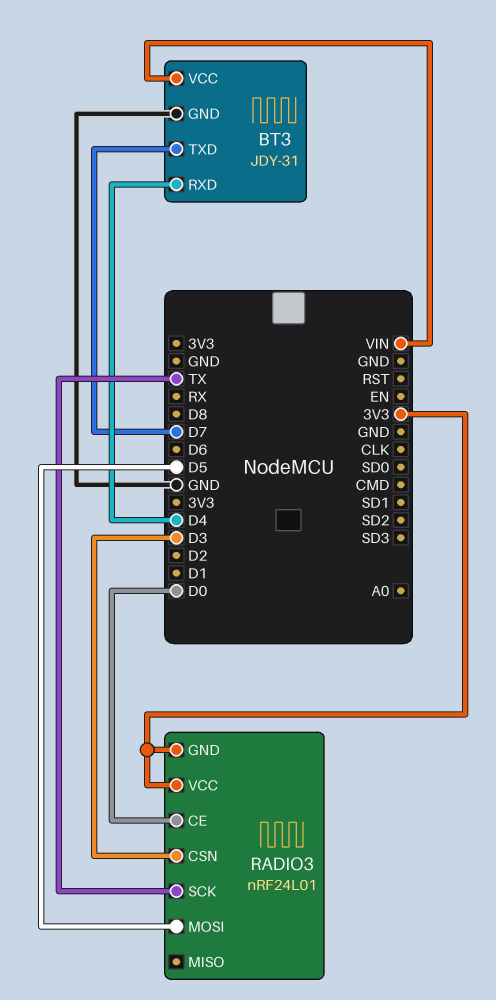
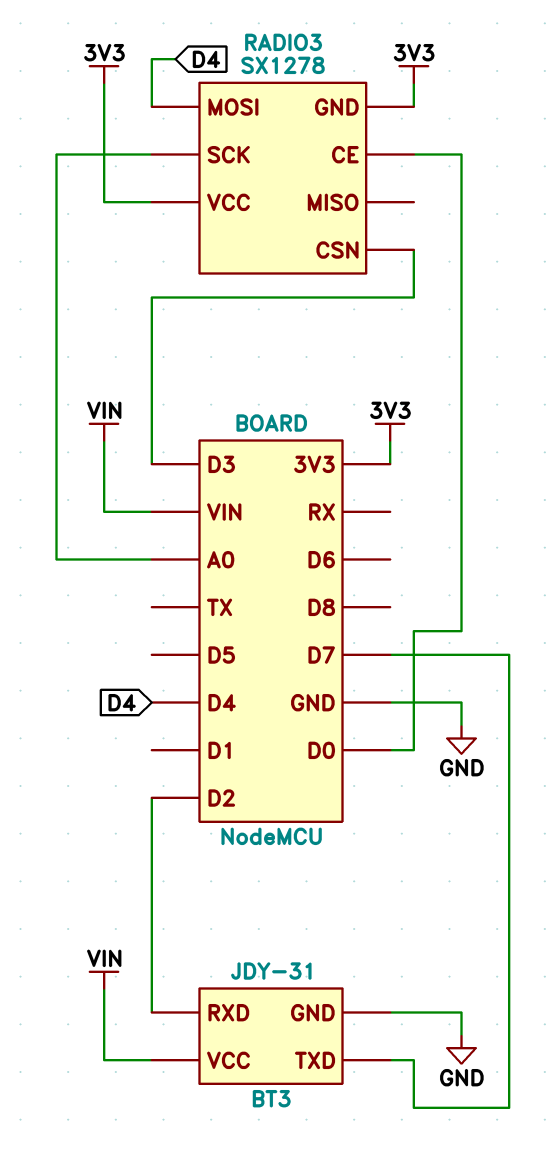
BT3 pin RXD: D4 -> D2
RADIO3: nRF24L01 -> SX1278
RADIO3 pin MOSI: D5 -> D4
RADIO3 pin SCK: TX -> A0

